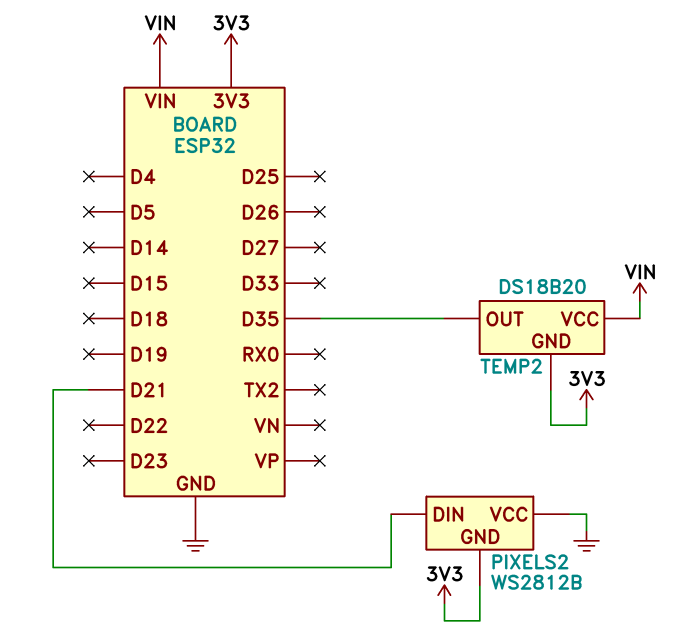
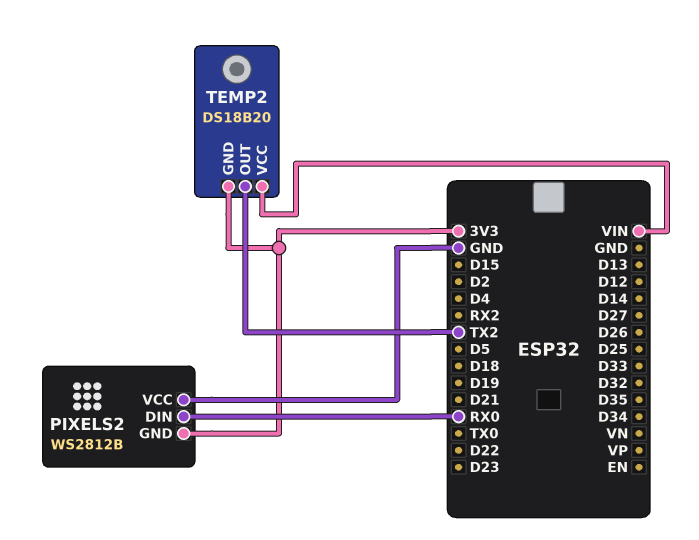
PIXELS2 pin DIN: D21 -> RX0
TEMP2 pin OUT: D35 -> TX2

